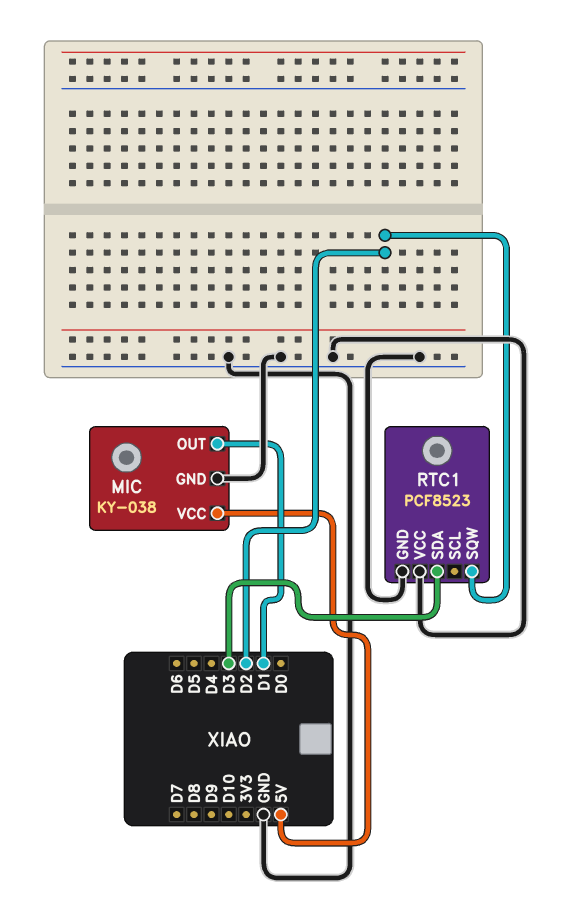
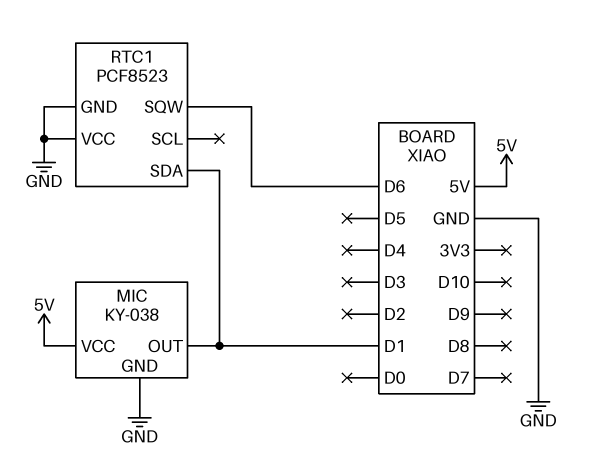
RTC1 pin SDA: D3 -> D1
RTC1 pin SQW: D2 -> D6

